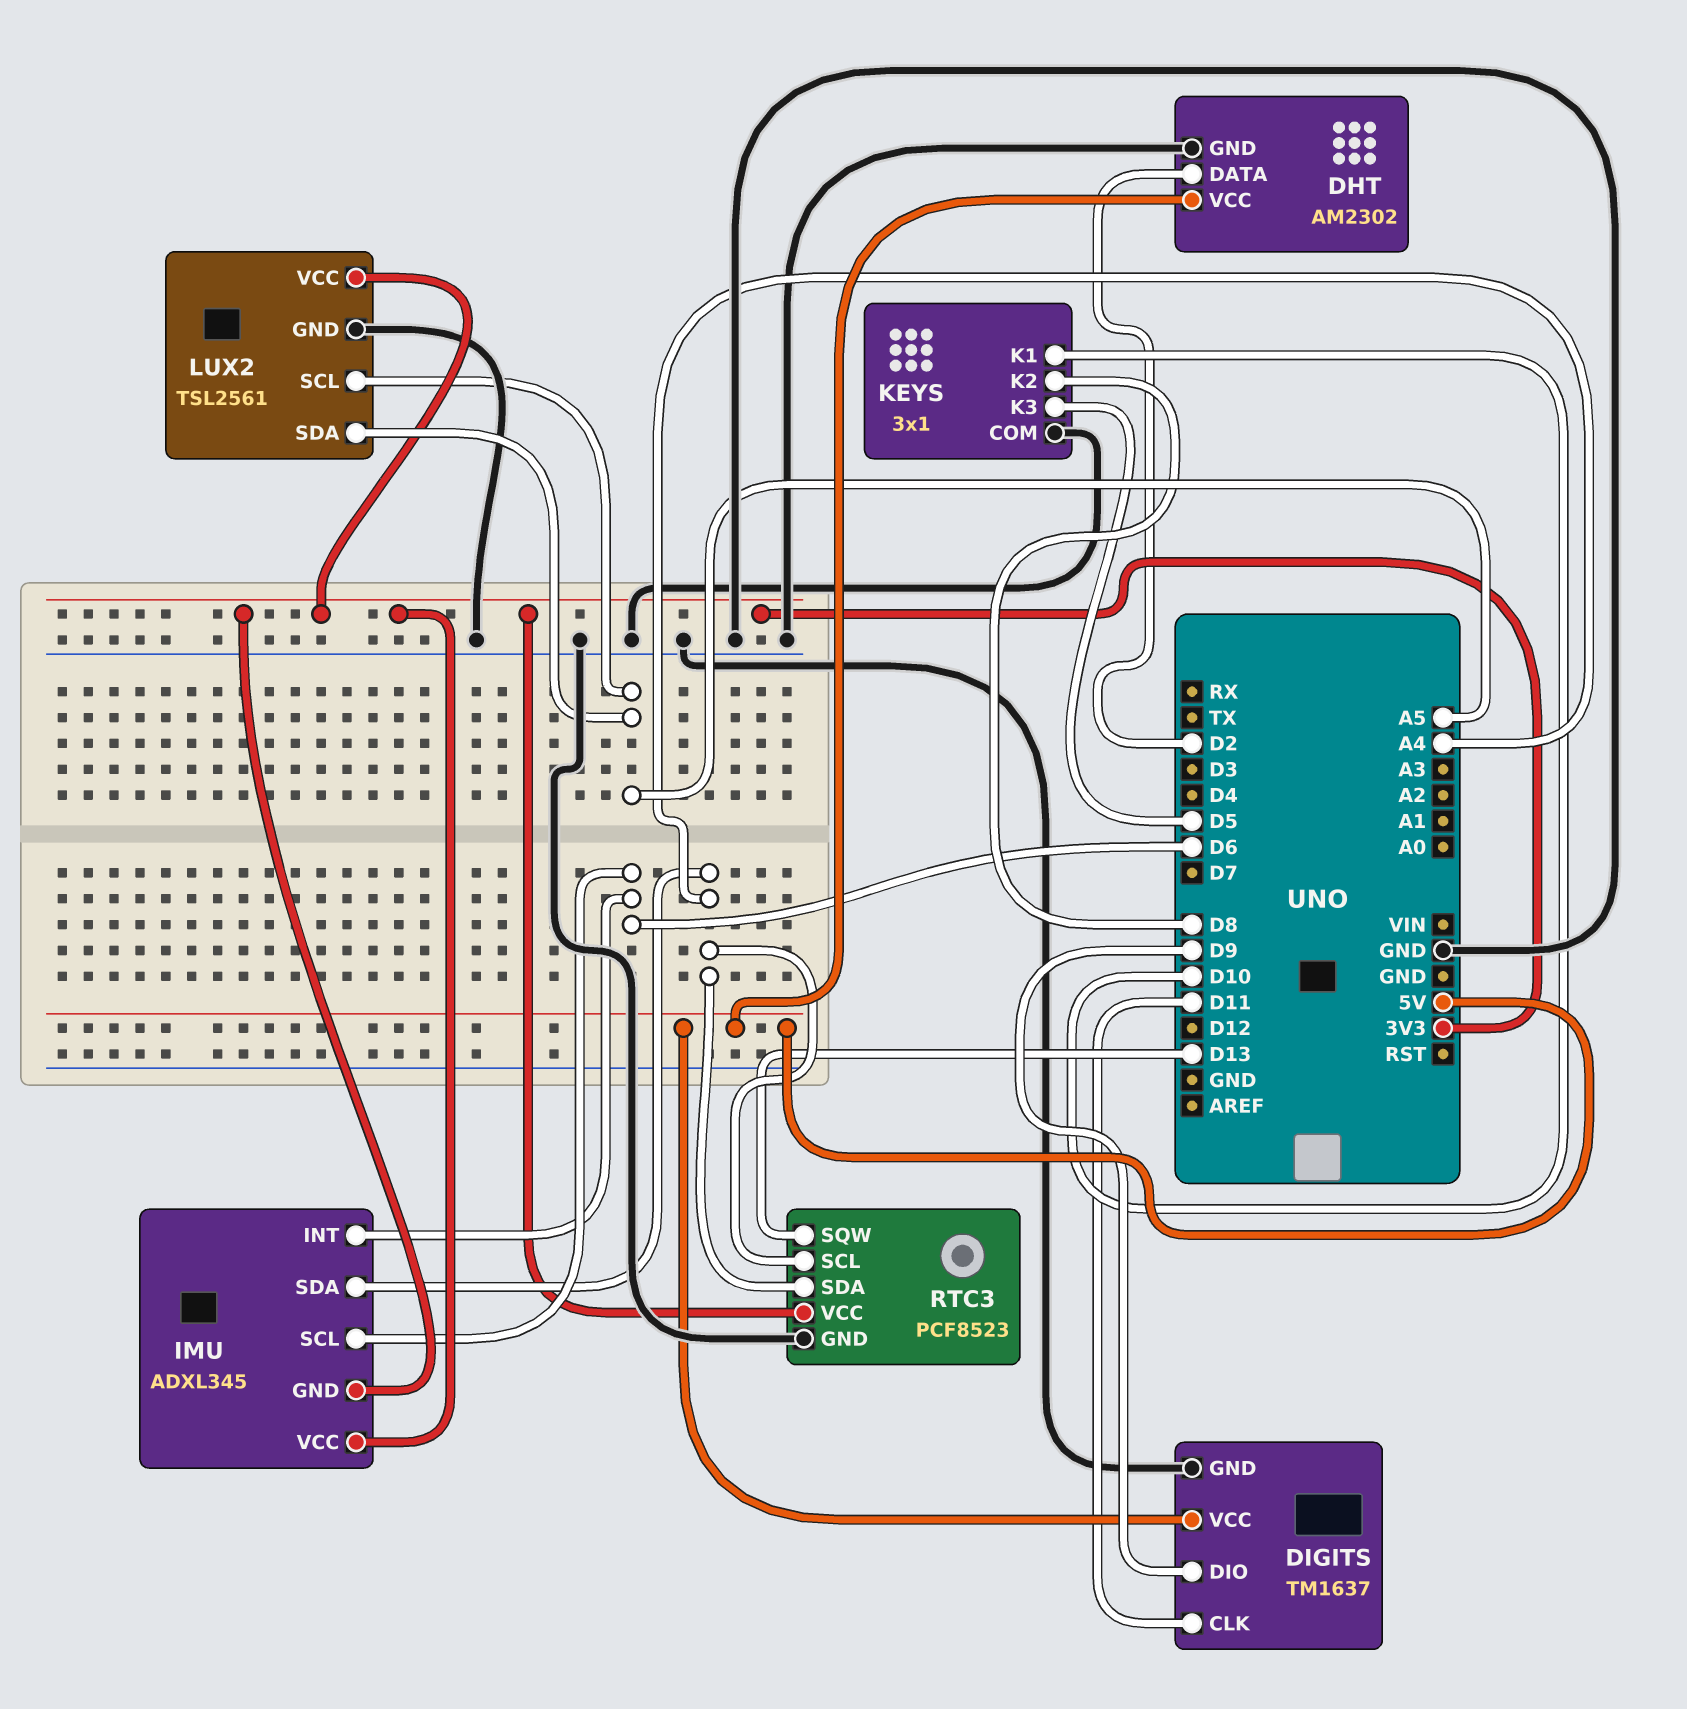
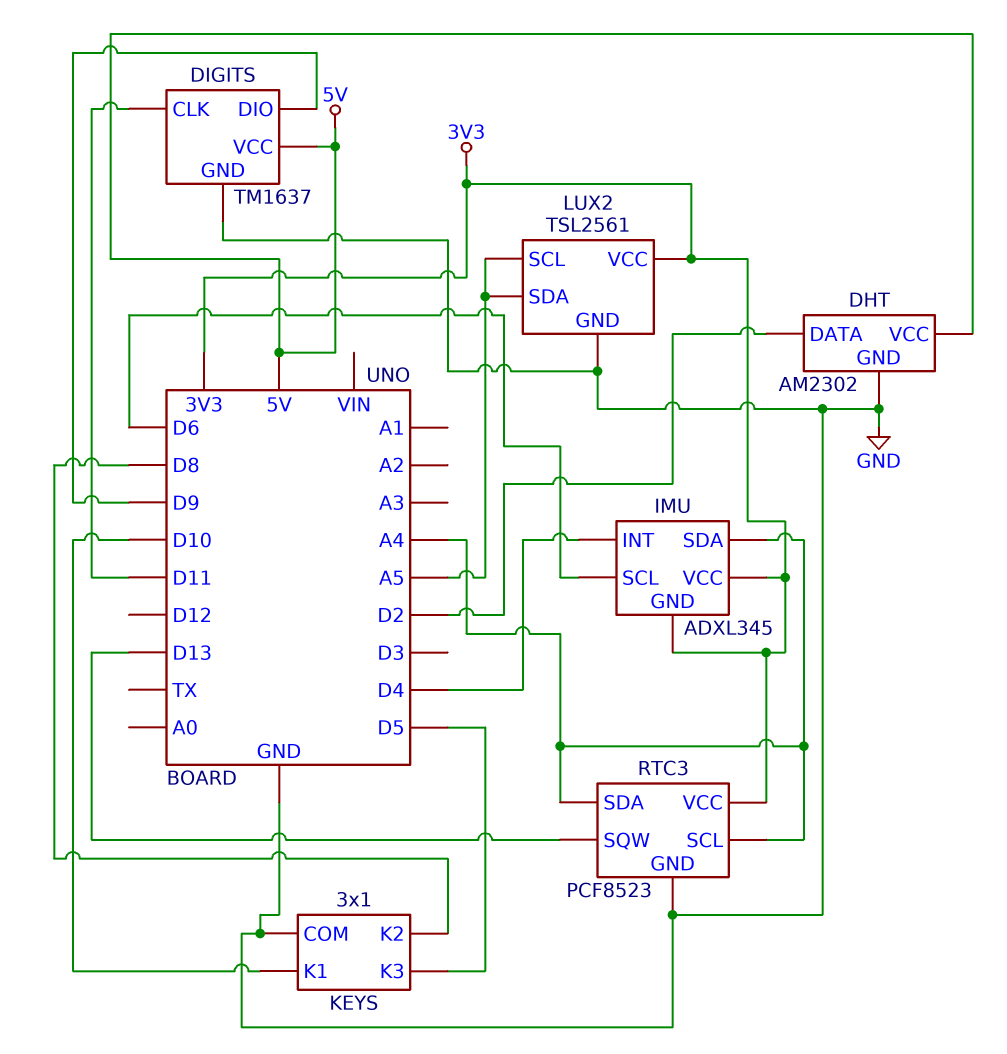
IMU pin INT: D6 -> D4

